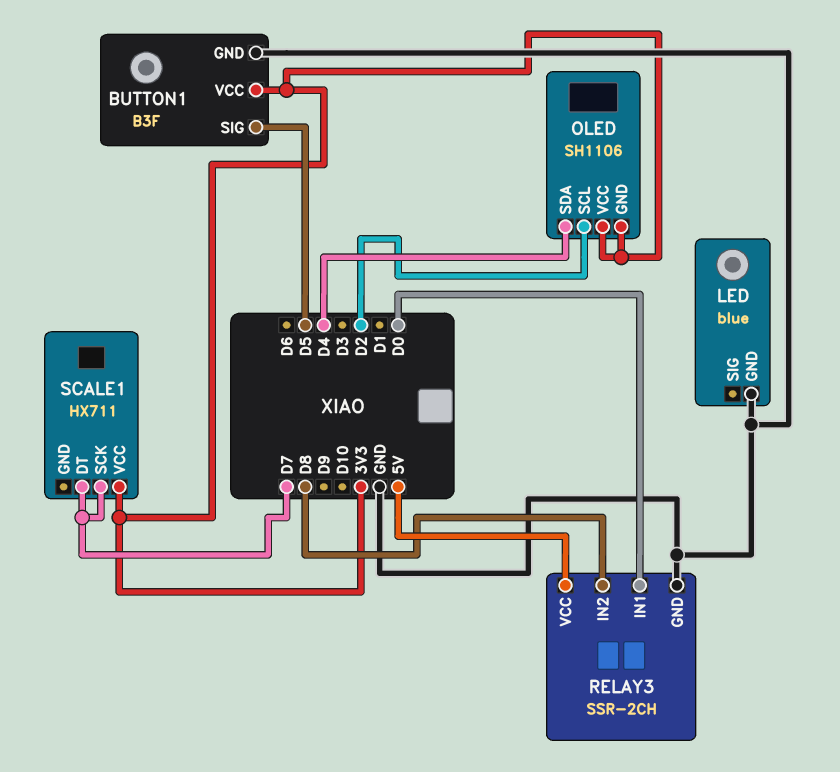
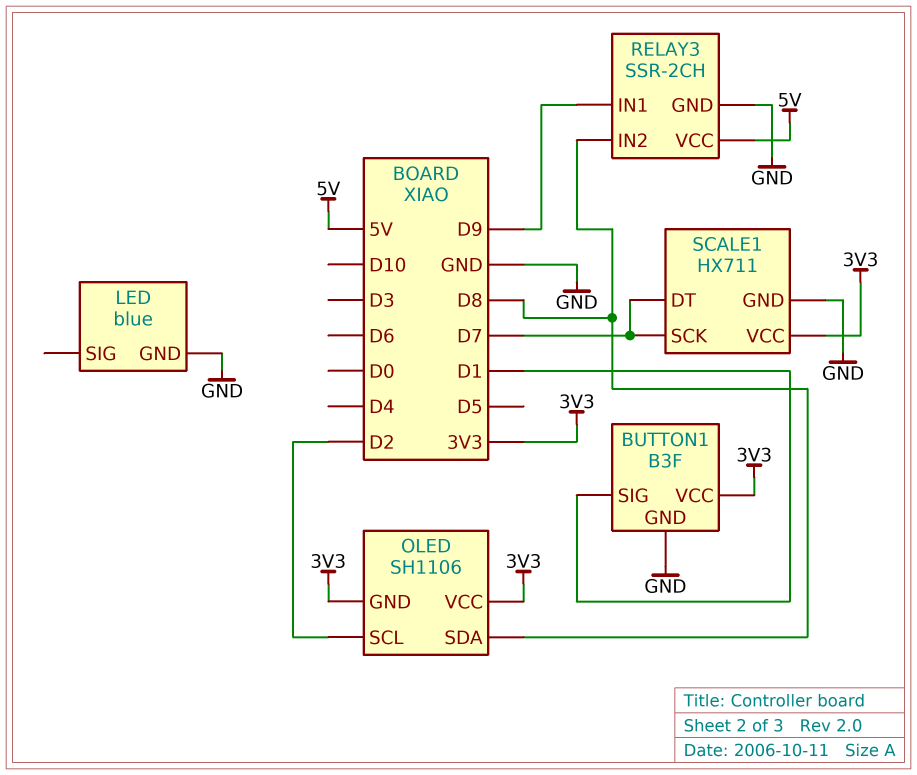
BUTTON1 pin SIG: D5 -> D1
OLED pin SDA: D4 -> D8
RELAY3 pin IN1: D0 -> D9
SCALE1 pin GND: none -> GND

